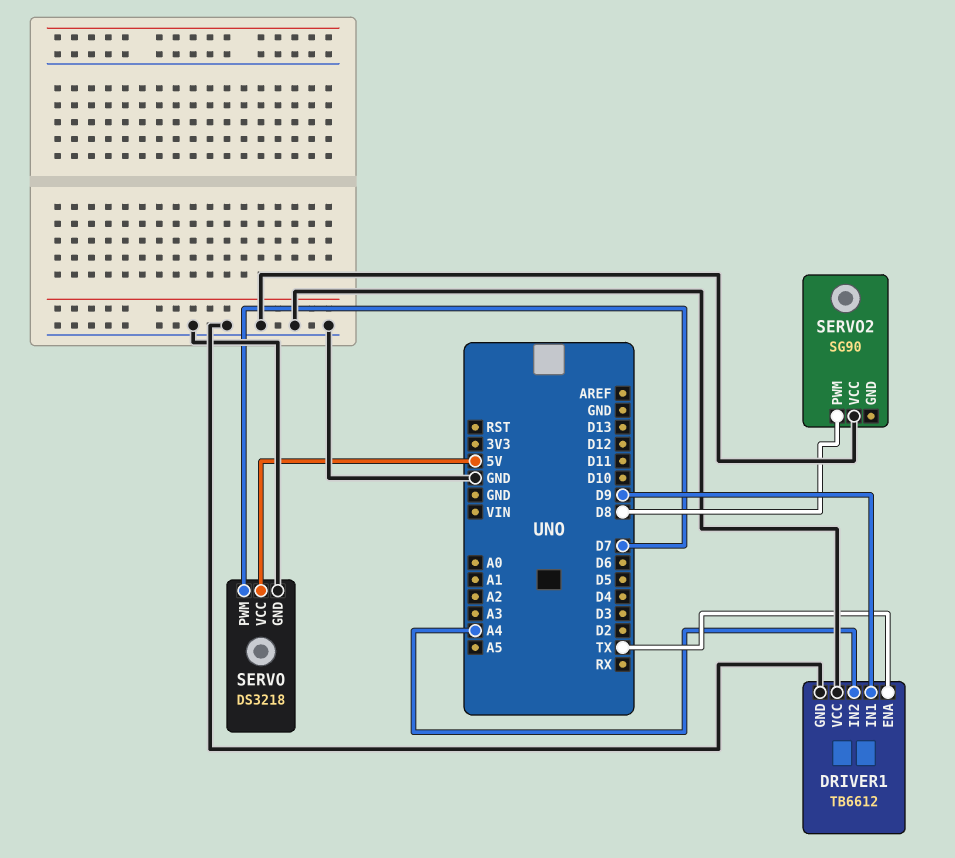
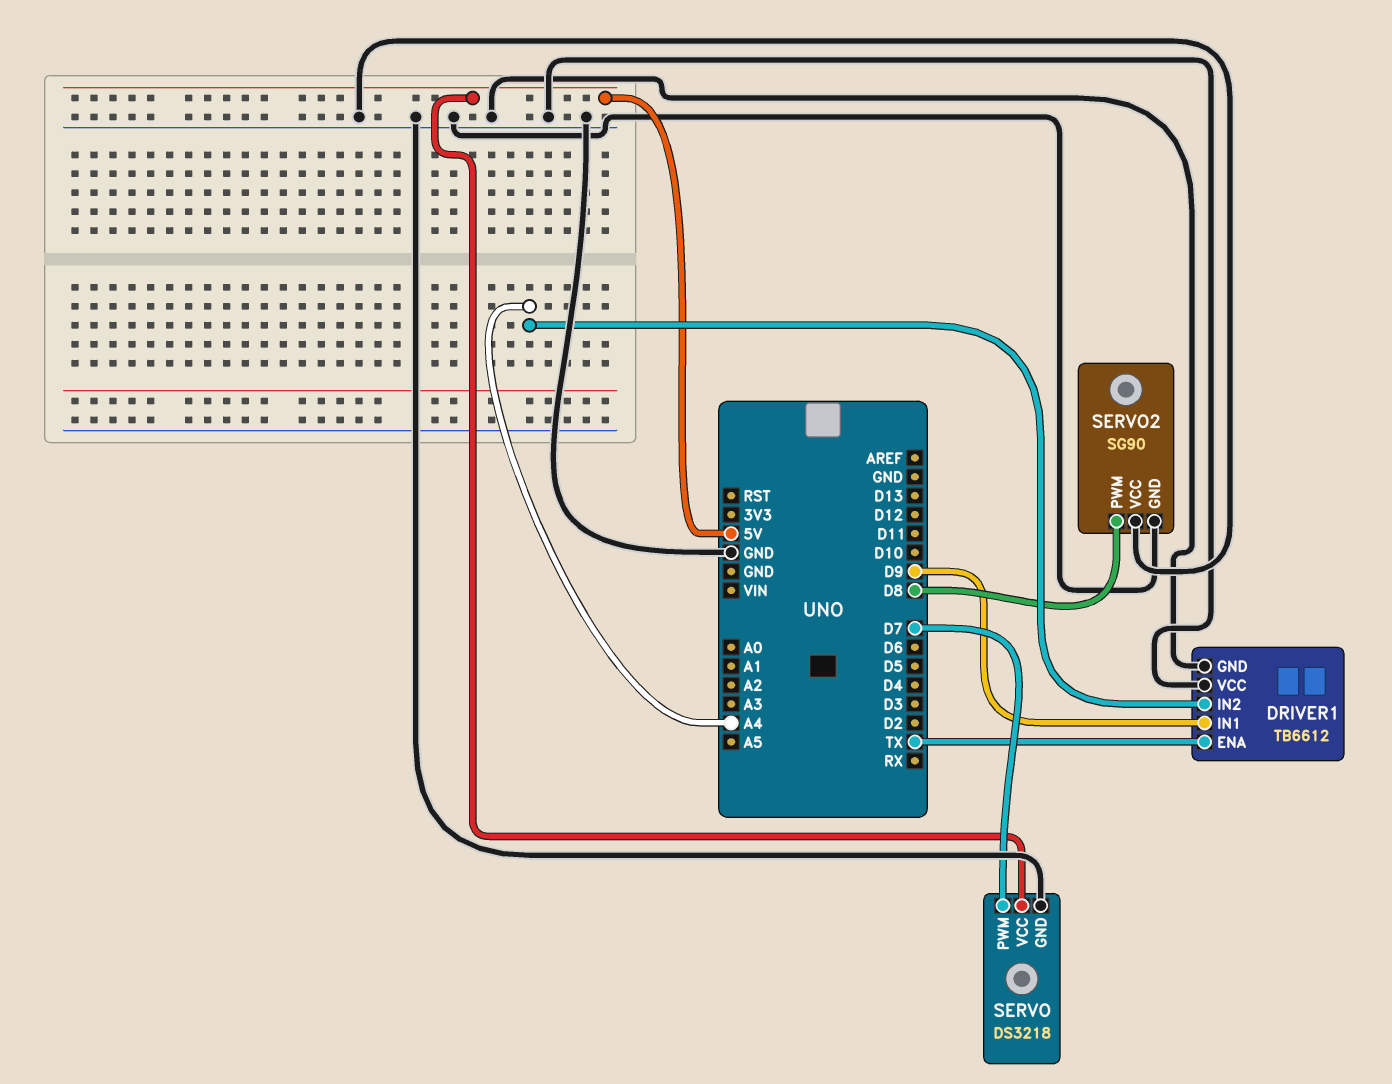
SERVO2 pin GND: none -> GND

